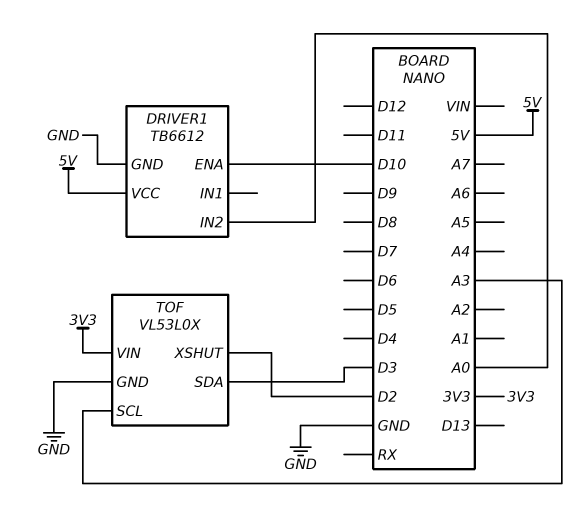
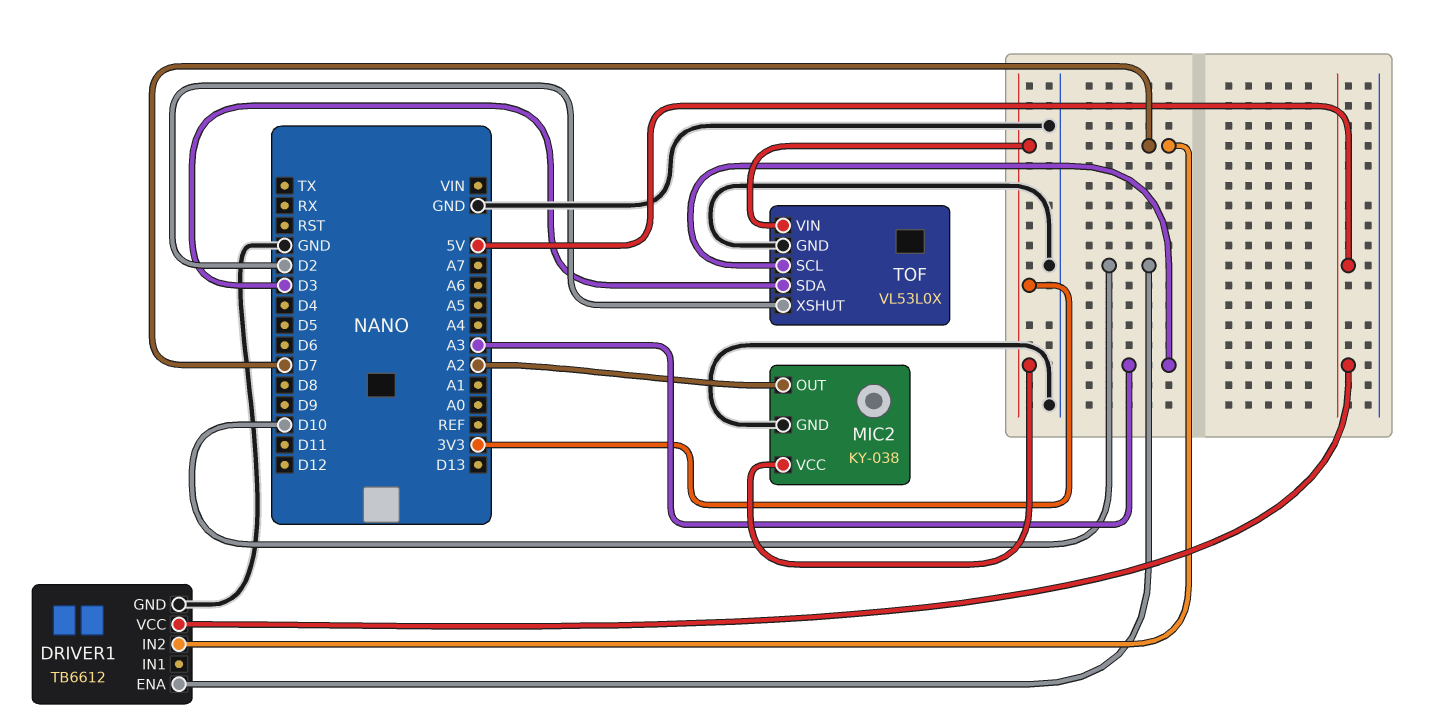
DRIVER1 pin IN2: A0 -> D7
MIC2: none -> KY-038
MIC2 pin GND: none -> GND
MIC2 pin OUT: none -> A2
MIC2 pin VCC: none -> 3V3

